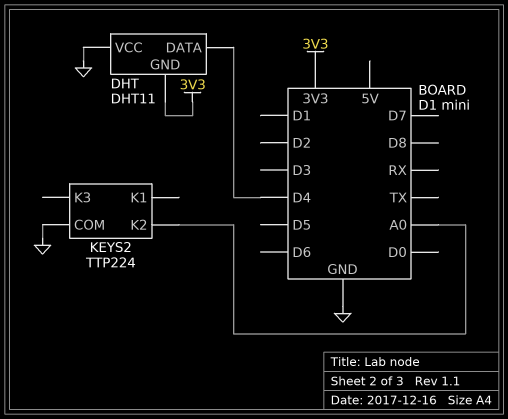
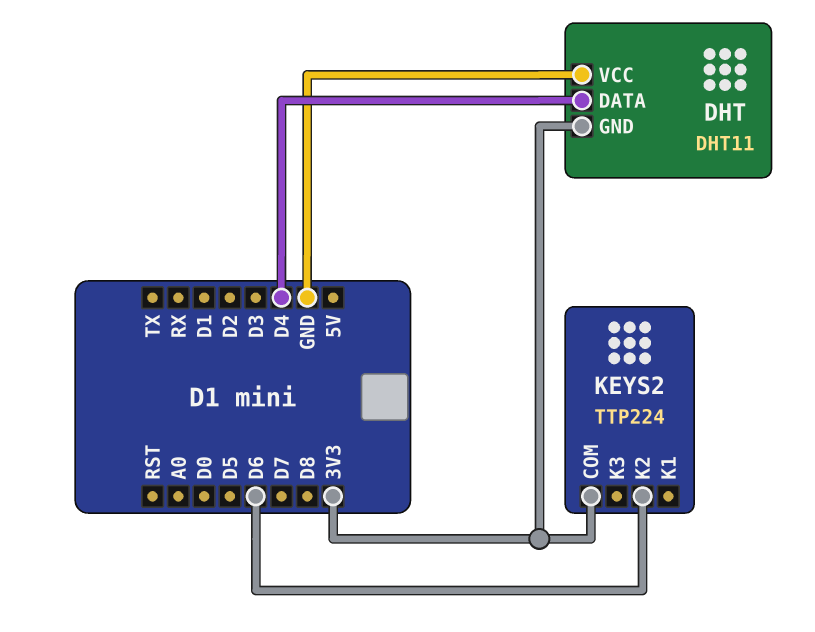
KEYS2 pin COM: GND -> 3V3
KEYS2 pin K2: A0 -> D6

